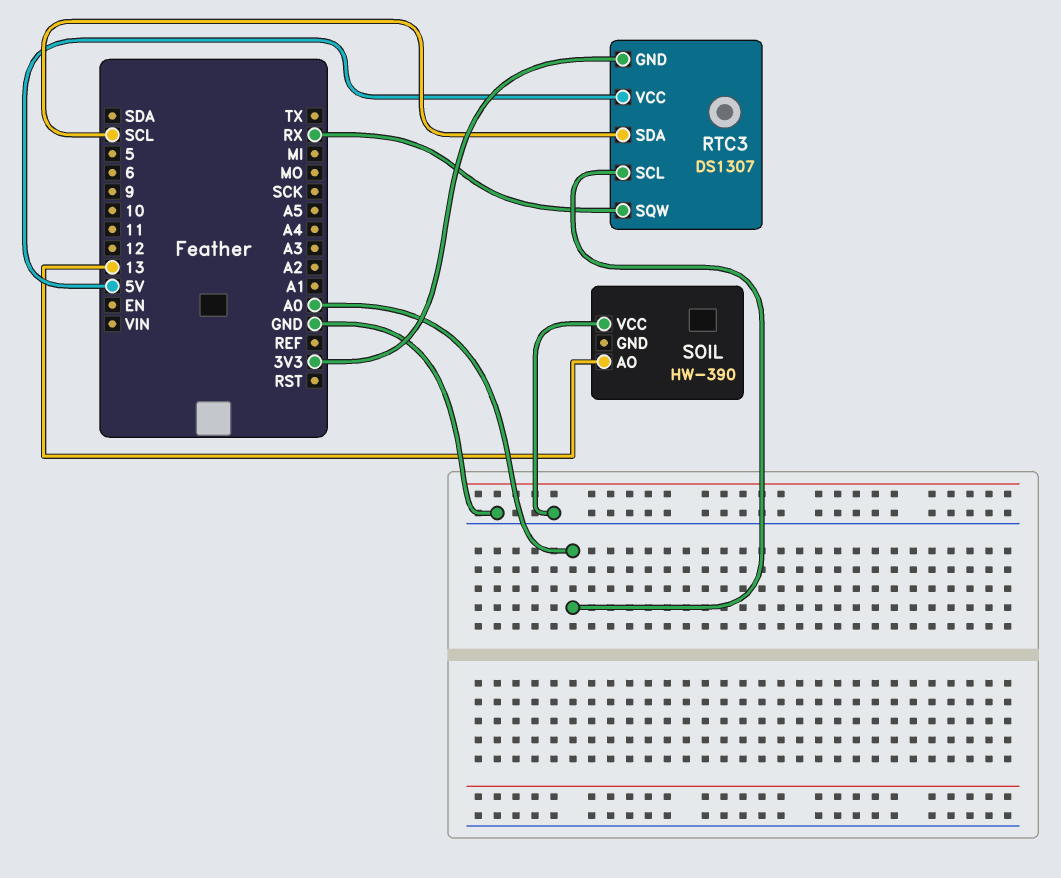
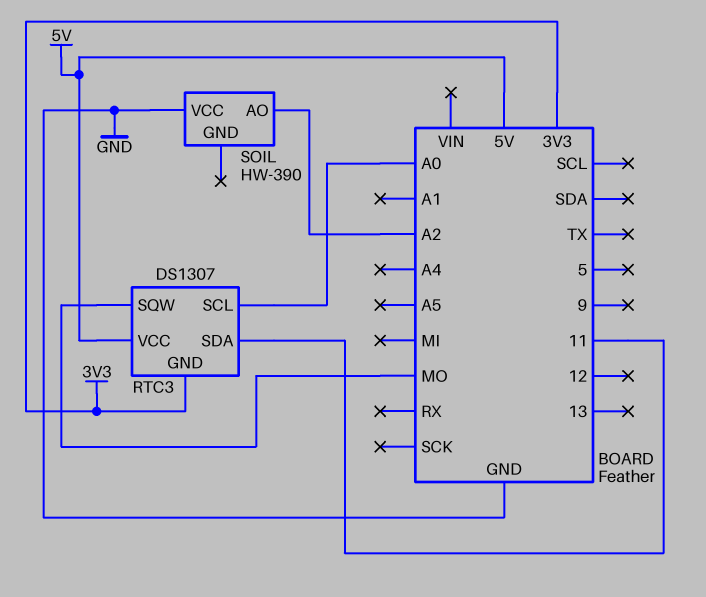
RTC3 pin SDA: SCL -> 11
RTC3 pin SQW: RX -> MO
SOIL pin AO: 13 -> A2

